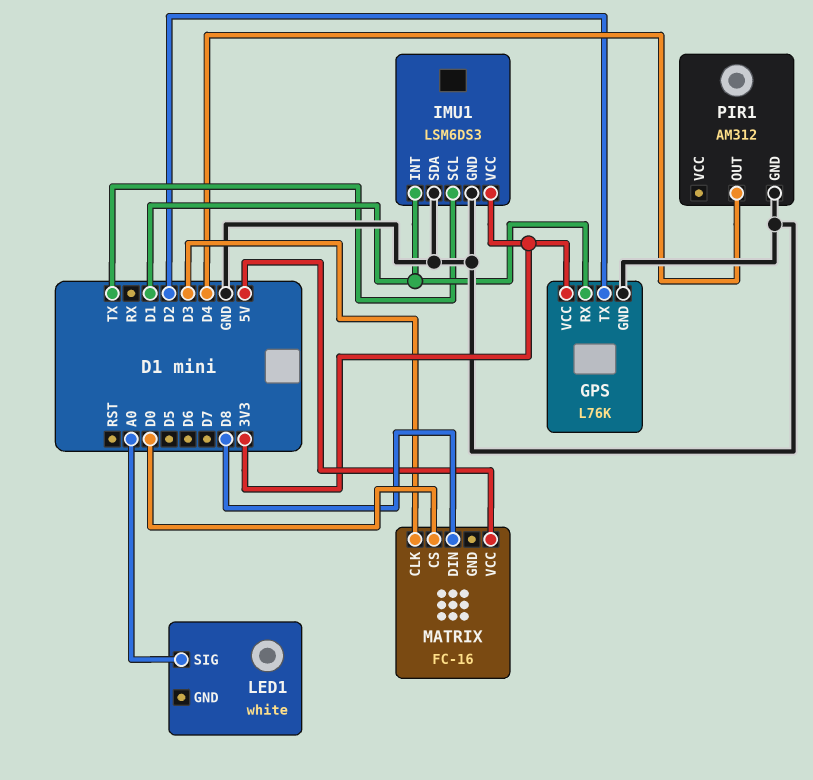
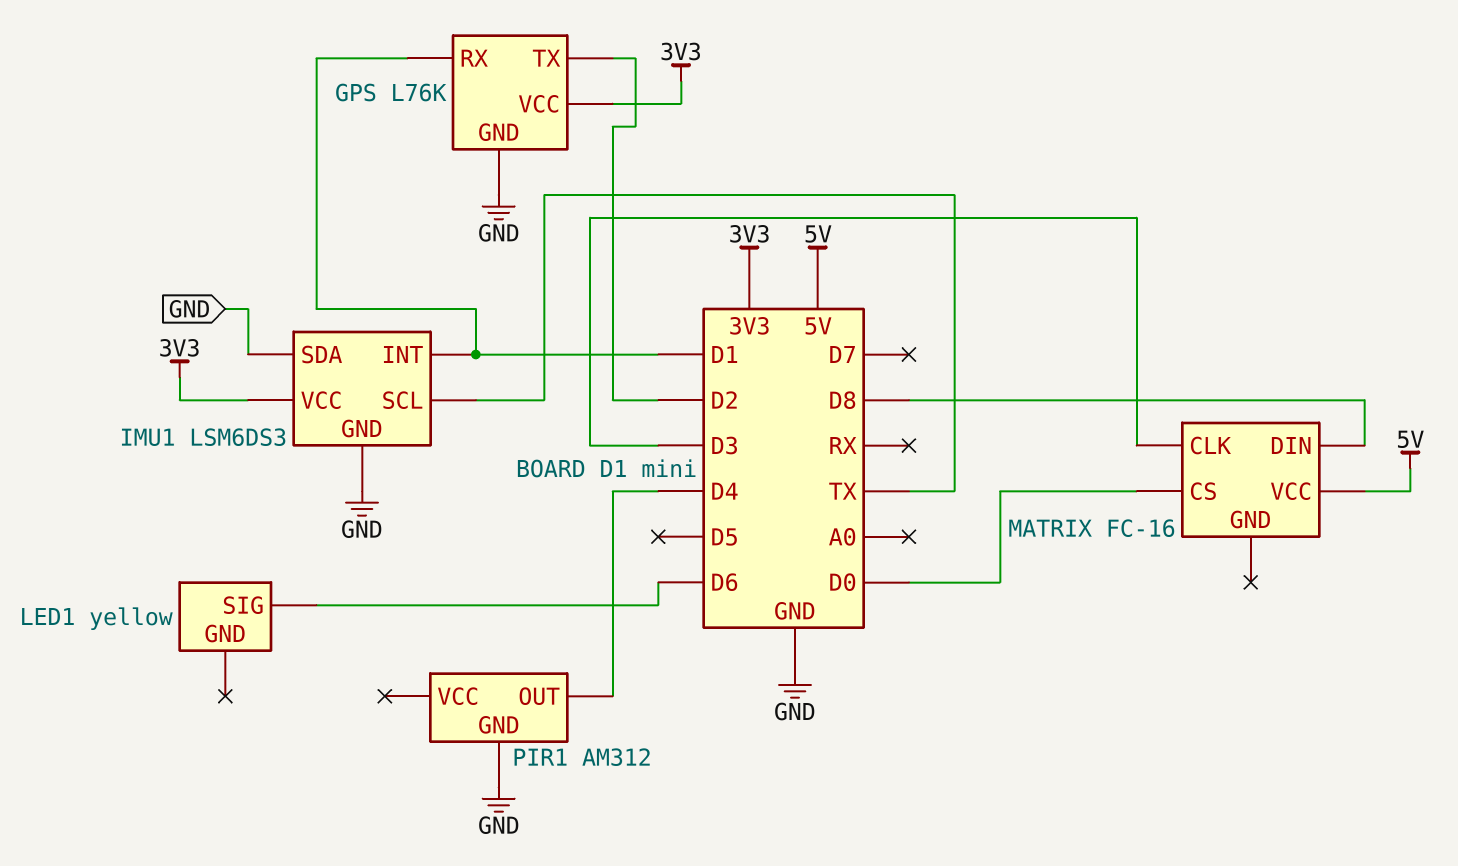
LED1: white -> yellow
LED1 pin SIG: A0 -> D6

